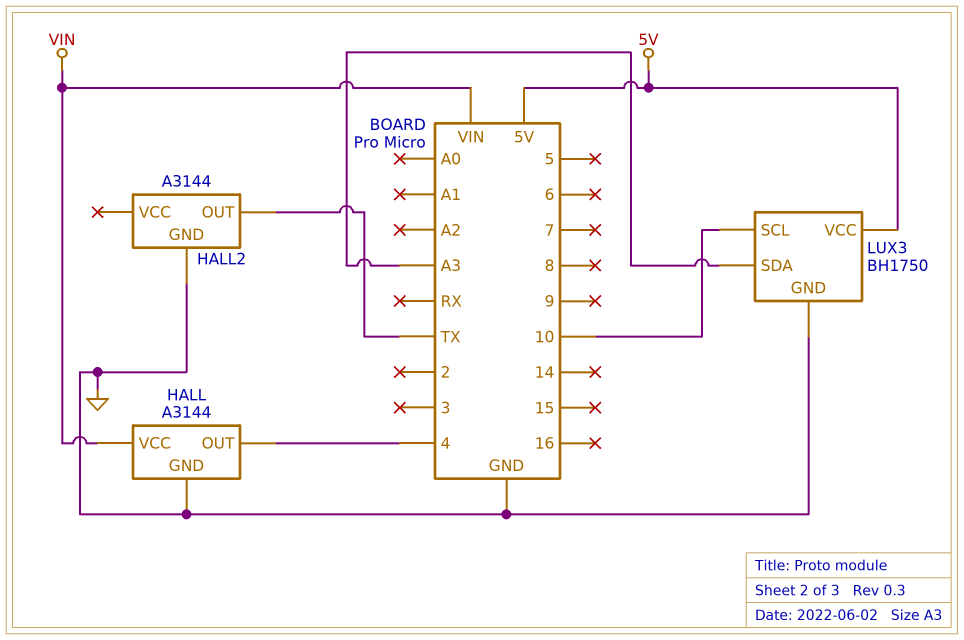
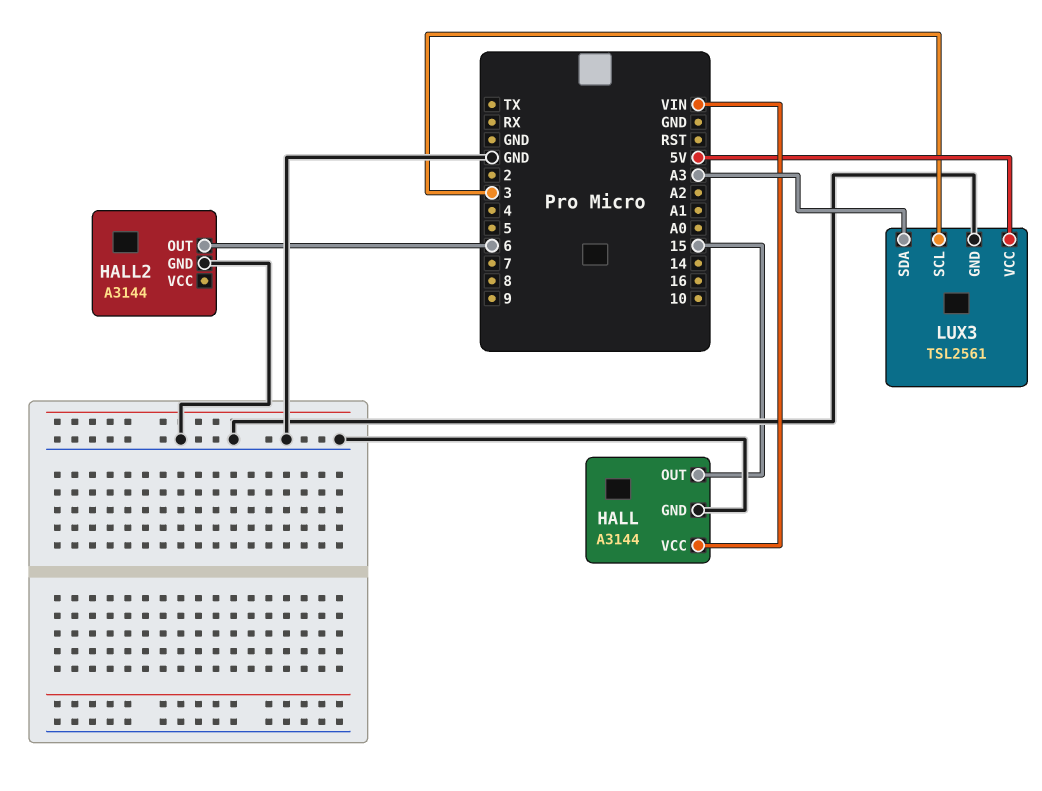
HALL pin OUT: 4 -> 15
HALL2 pin OUT: TX -> 6
LUX3: BH1750 -> TSL2561
LUX3 pin SCL: 10 -> 3

